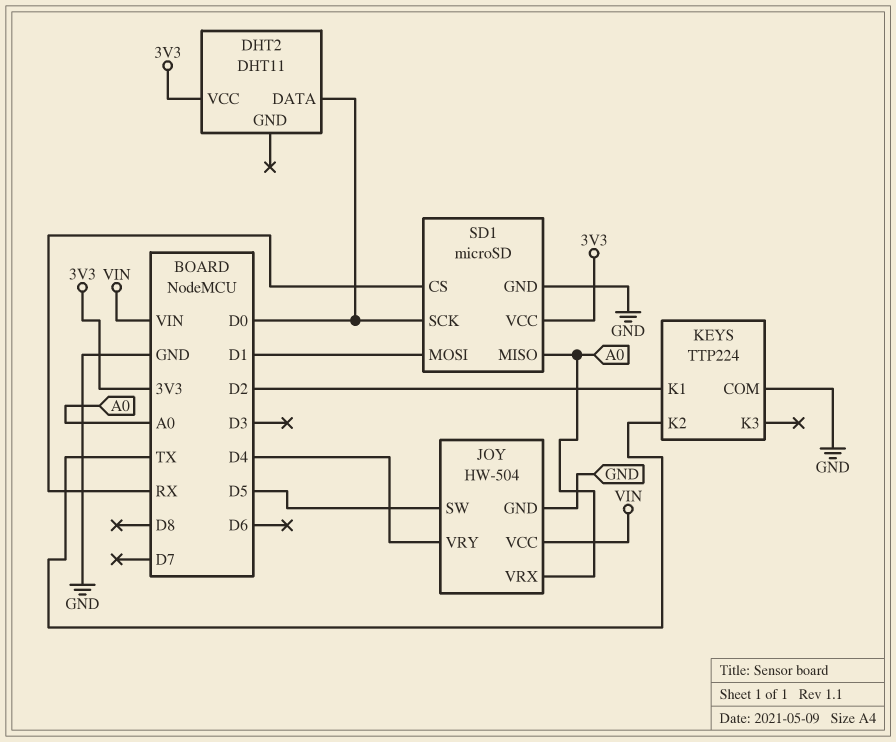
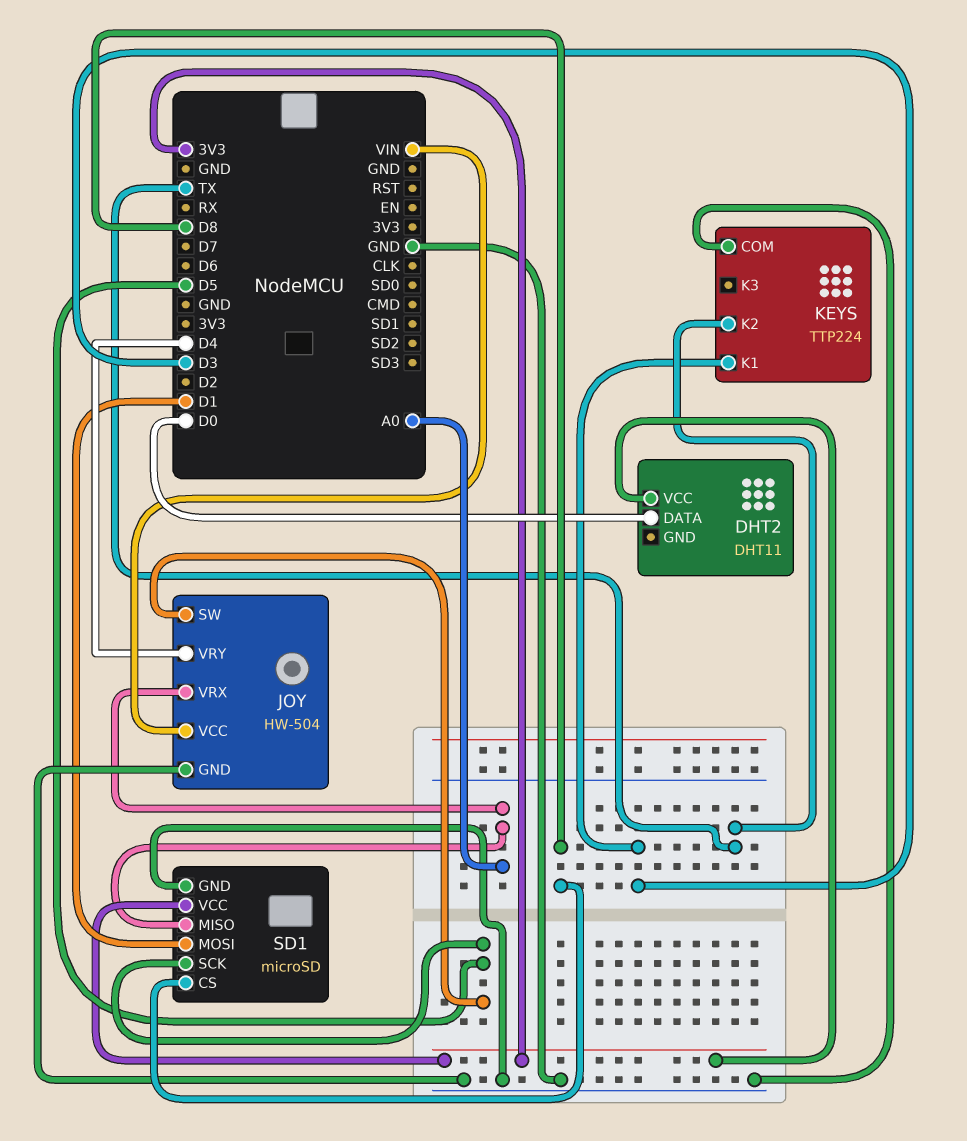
KEYS pin K1: D2 -> D3
SD1 pin CS: RX -> D8
SD1 pin SCK: D0 -> D5

